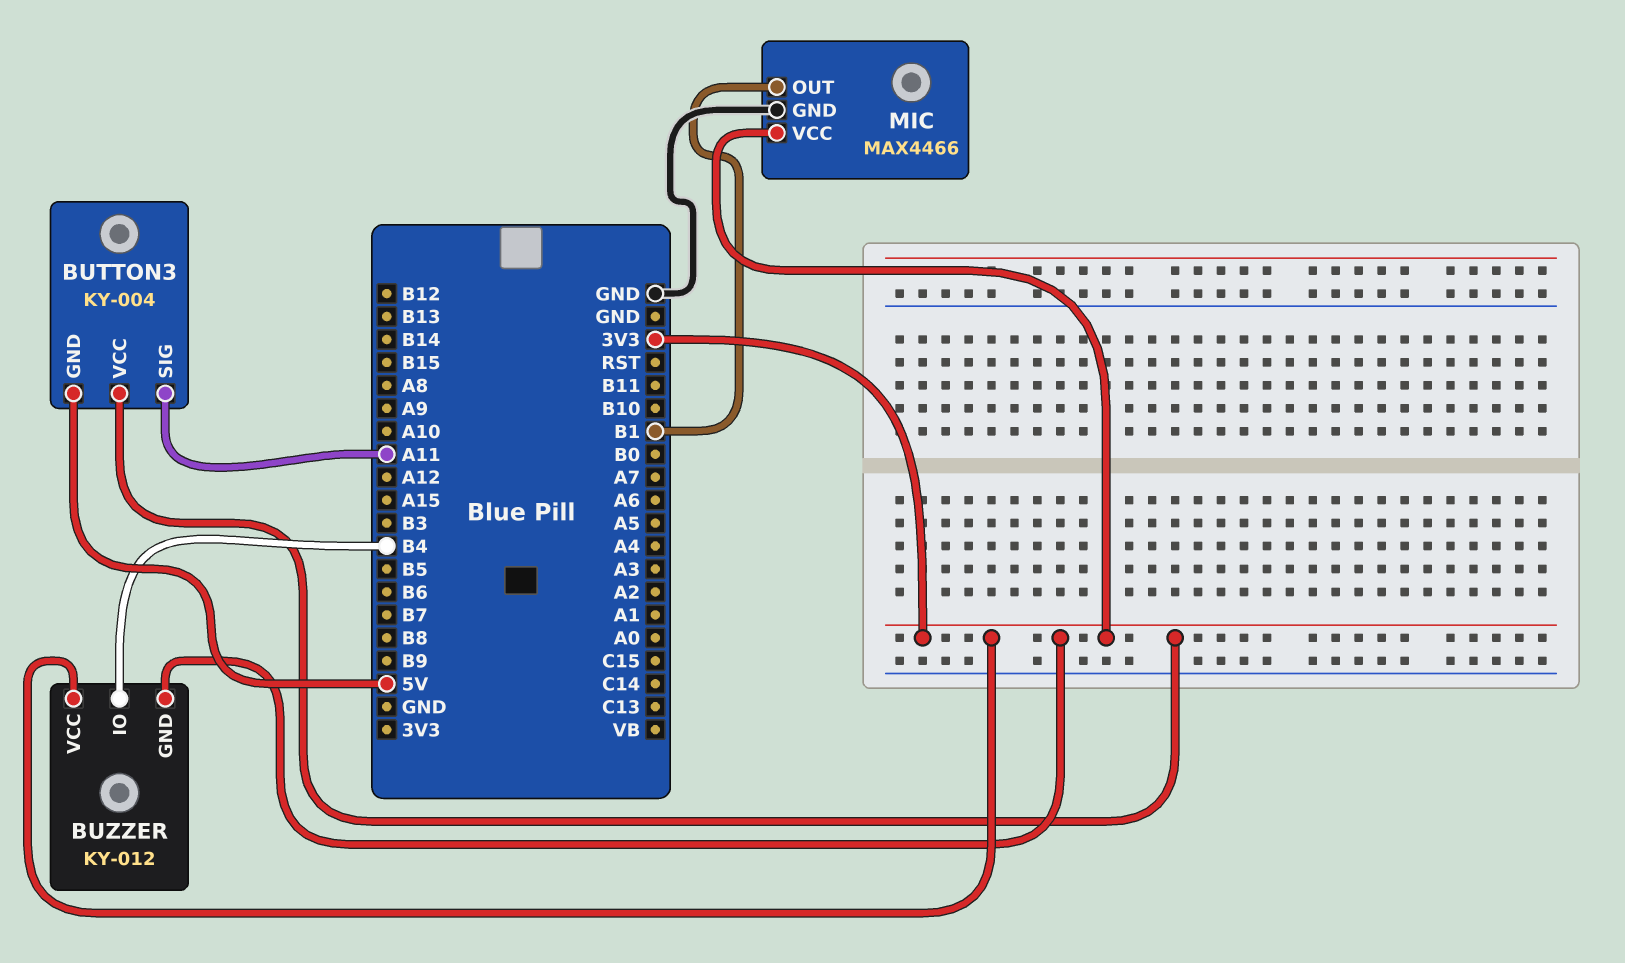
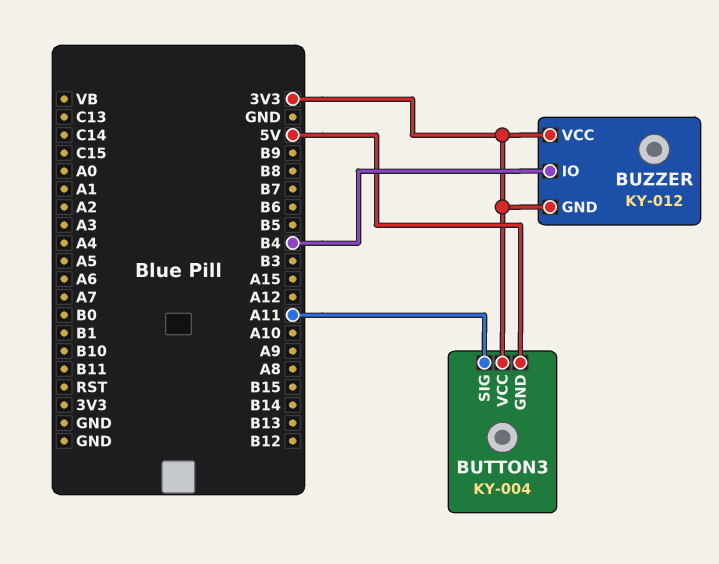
MIC: MAX4466 -> none
MIC pin GND: GND -> none
MIC pin OUT: B1 -> none
MIC pin VCC: 3V3 -> none

